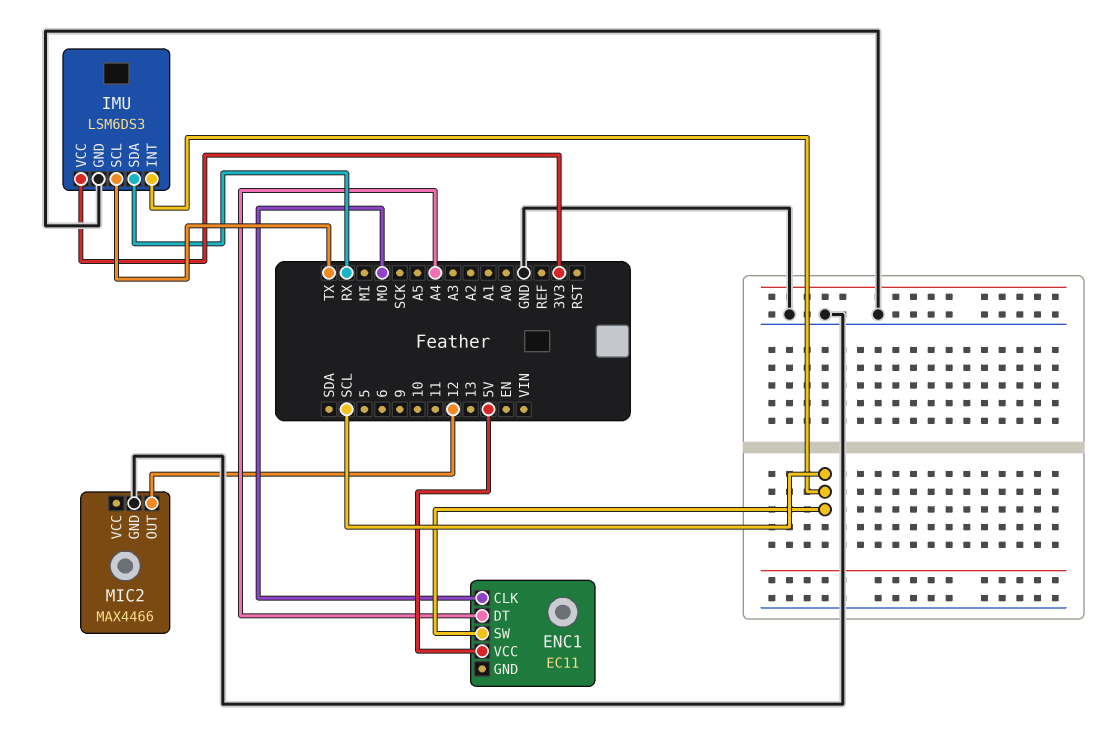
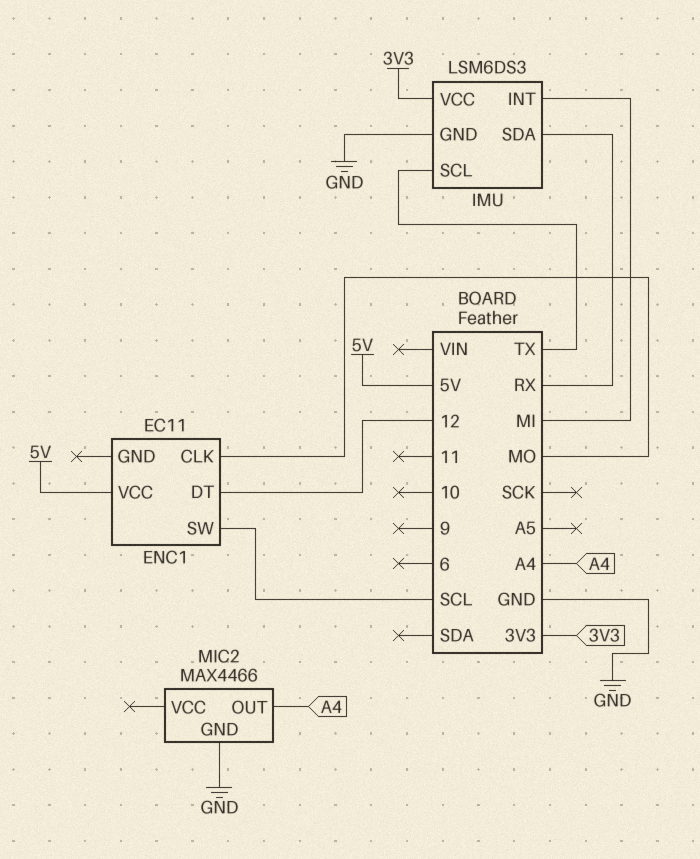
ENC1 pin DT: A4 -> 12
IMU pin INT: SCL -> MI
MIC2 pin OUT: 12 -> A4

